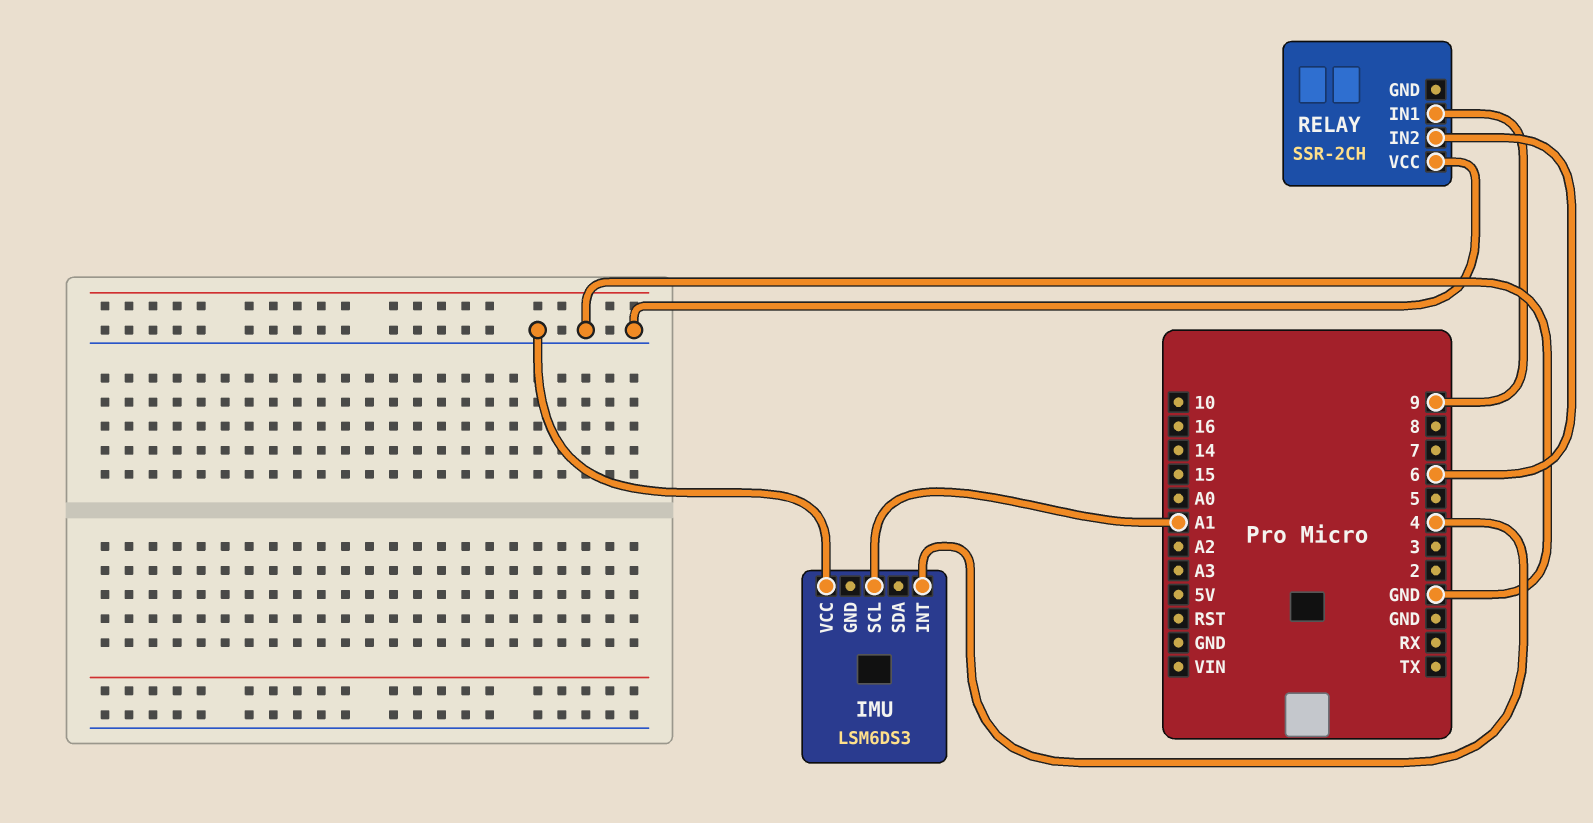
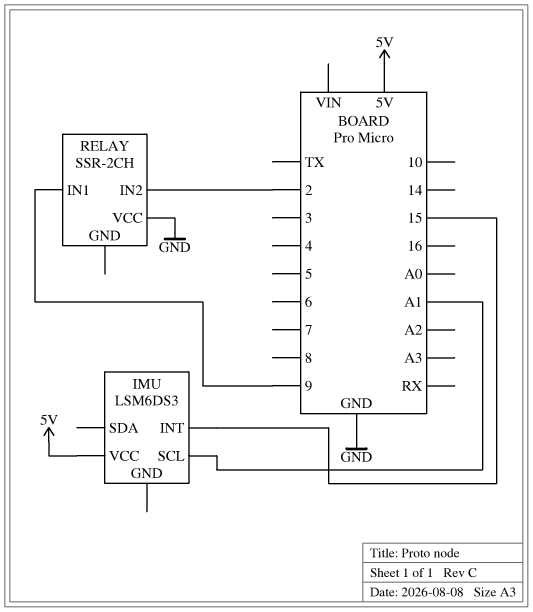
IMU pin INT: 4 -> 15
IMU pin VCC: GND -> 5V
RELAY pin IN2: 6 -> 2

